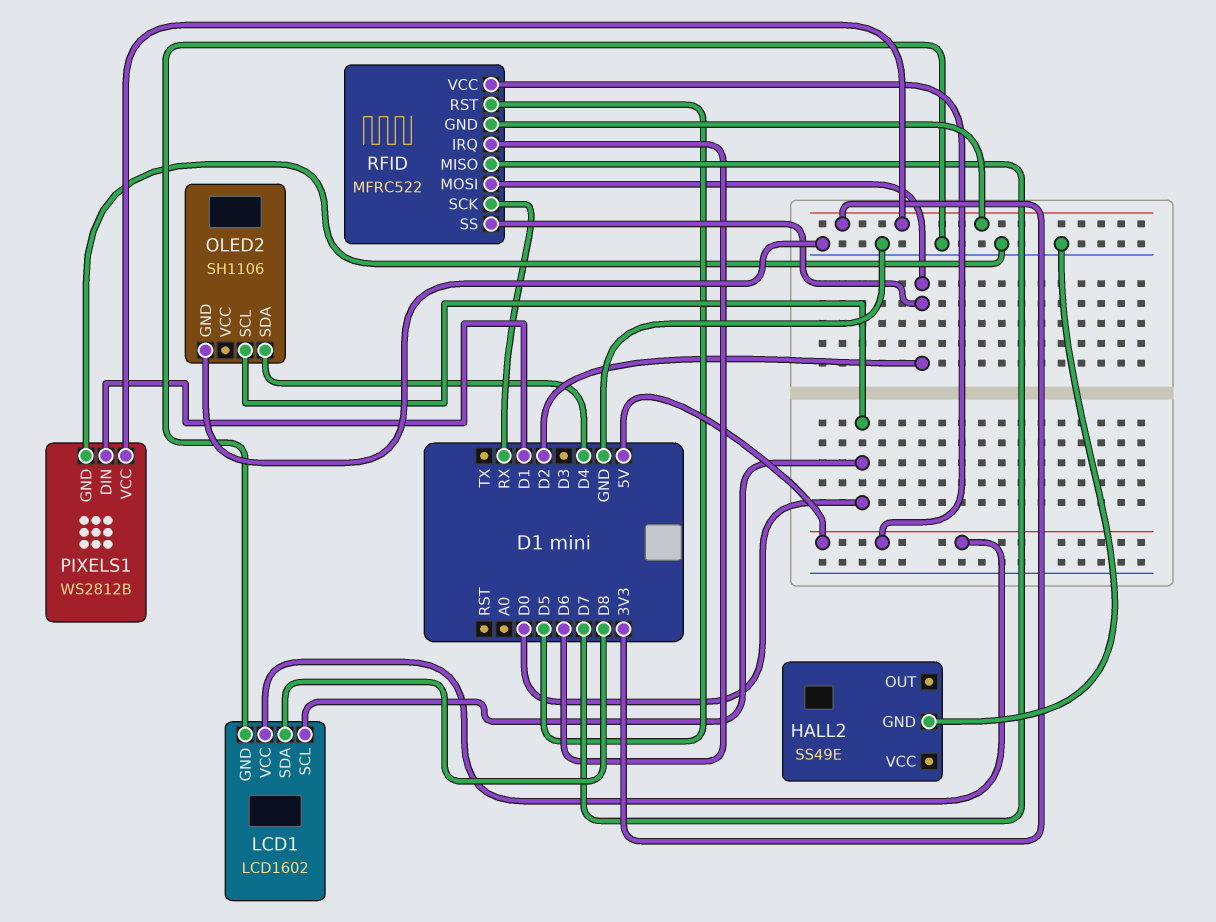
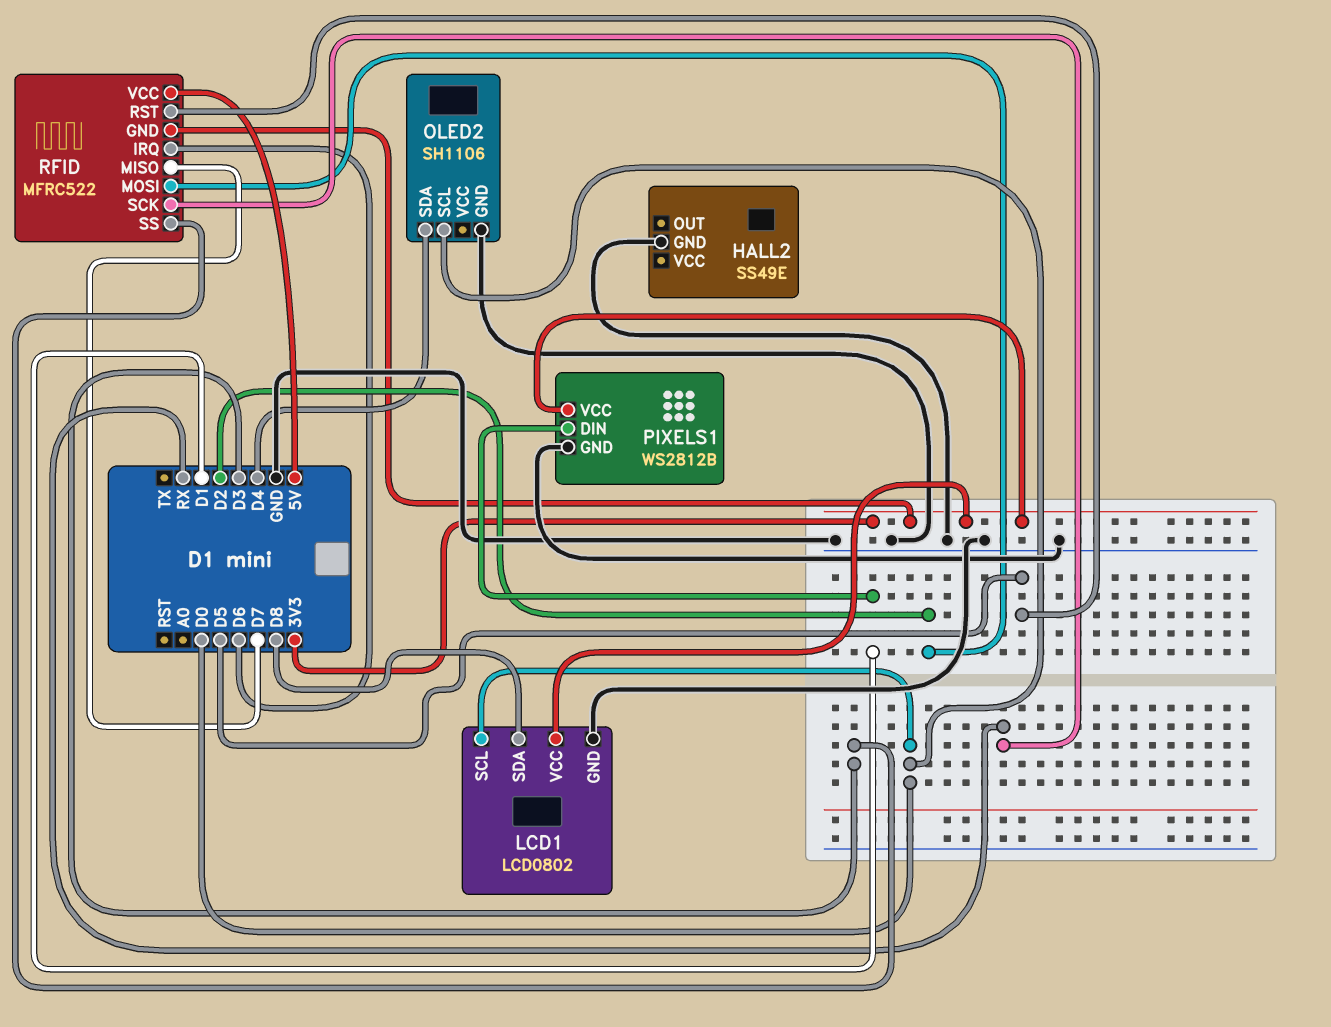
LCD1: LCD1602 -> LCD0802
LCD1 pin VCC: 5V -> 3V3
RFID pin SS: D2 -> D3

